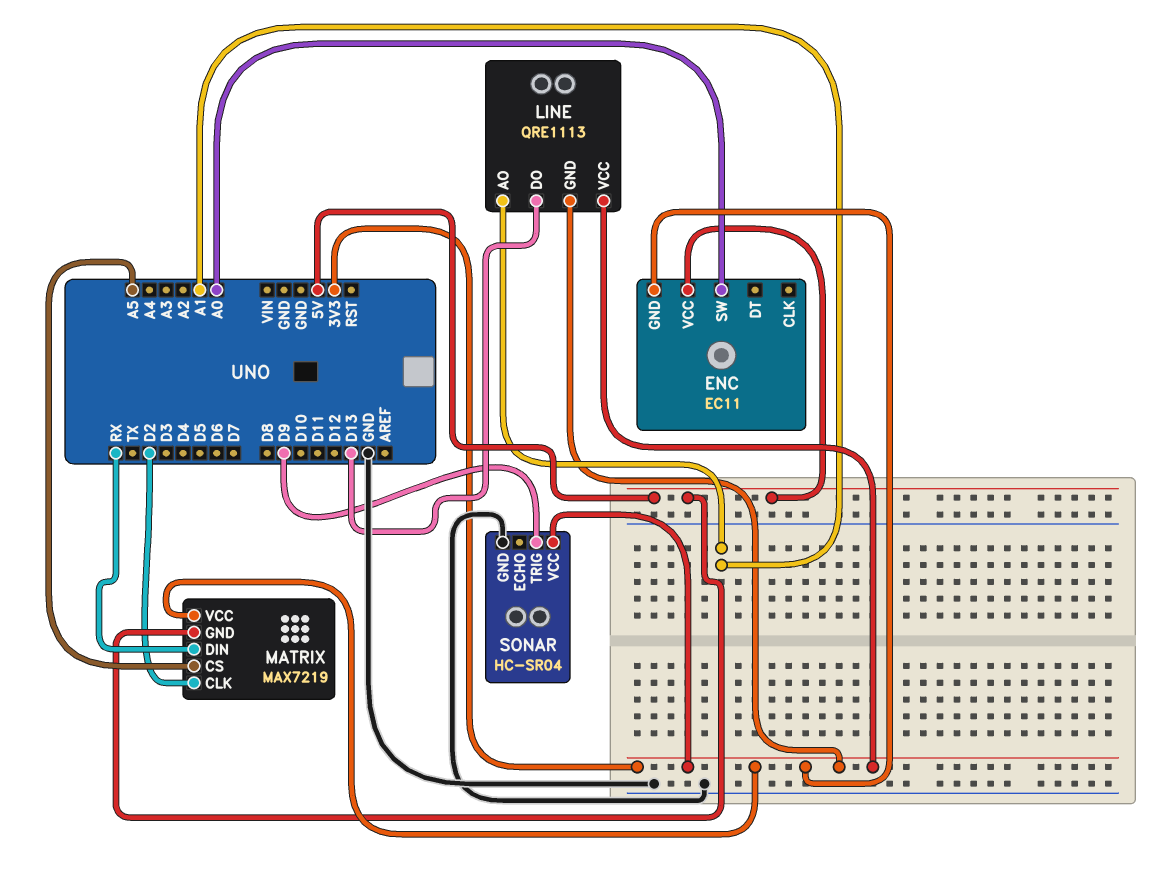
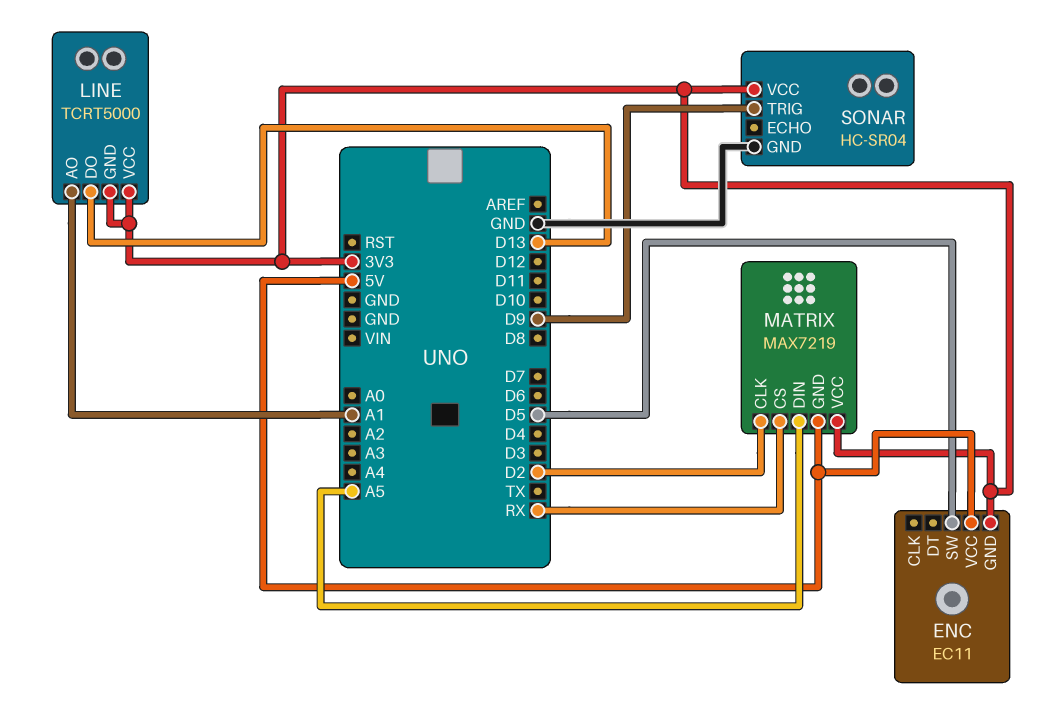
ENC pin SW: A0 -> D5
LINE: QRE1113 -> TCRT5000
MATRIX pin CS: A5 -> RX
MATRIX pin DIN: RX -> A5

